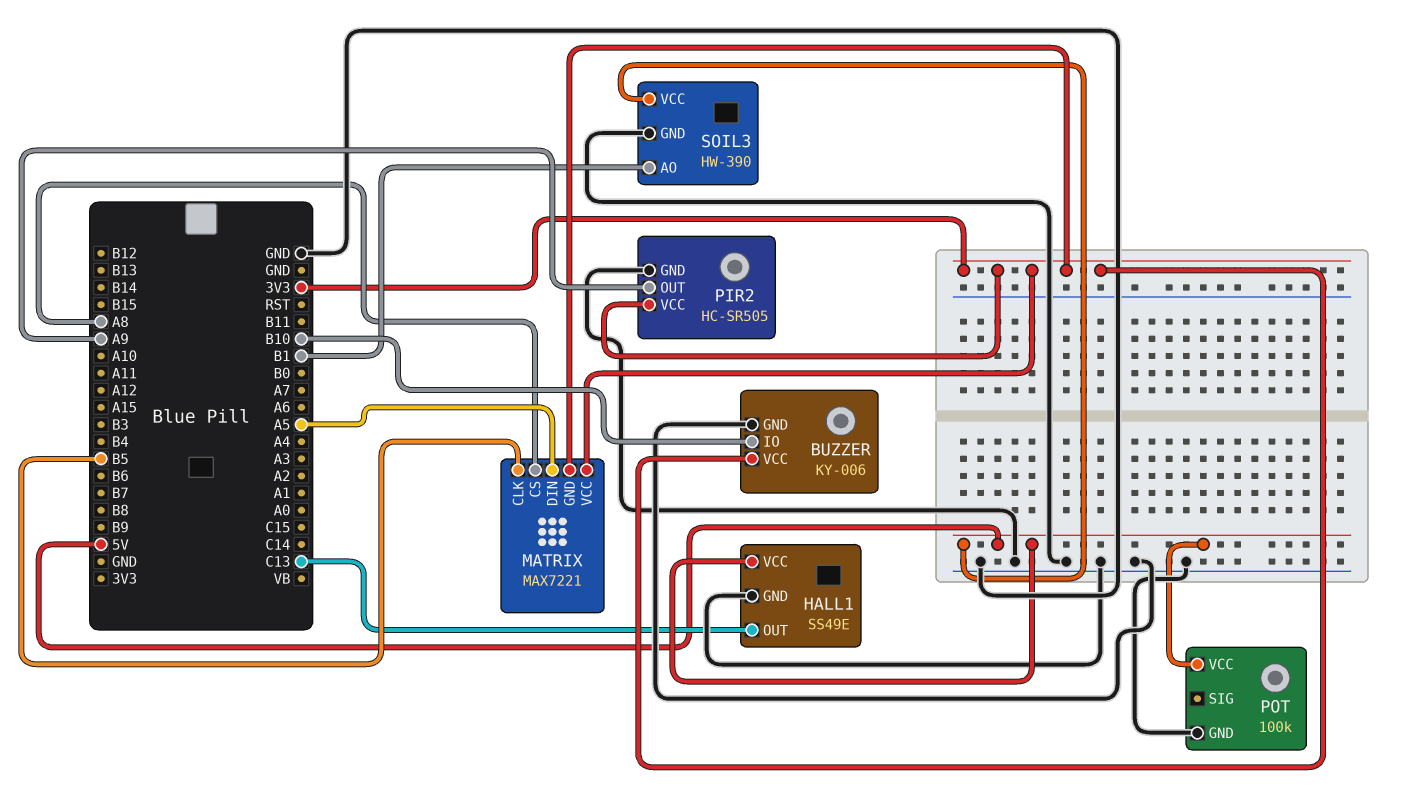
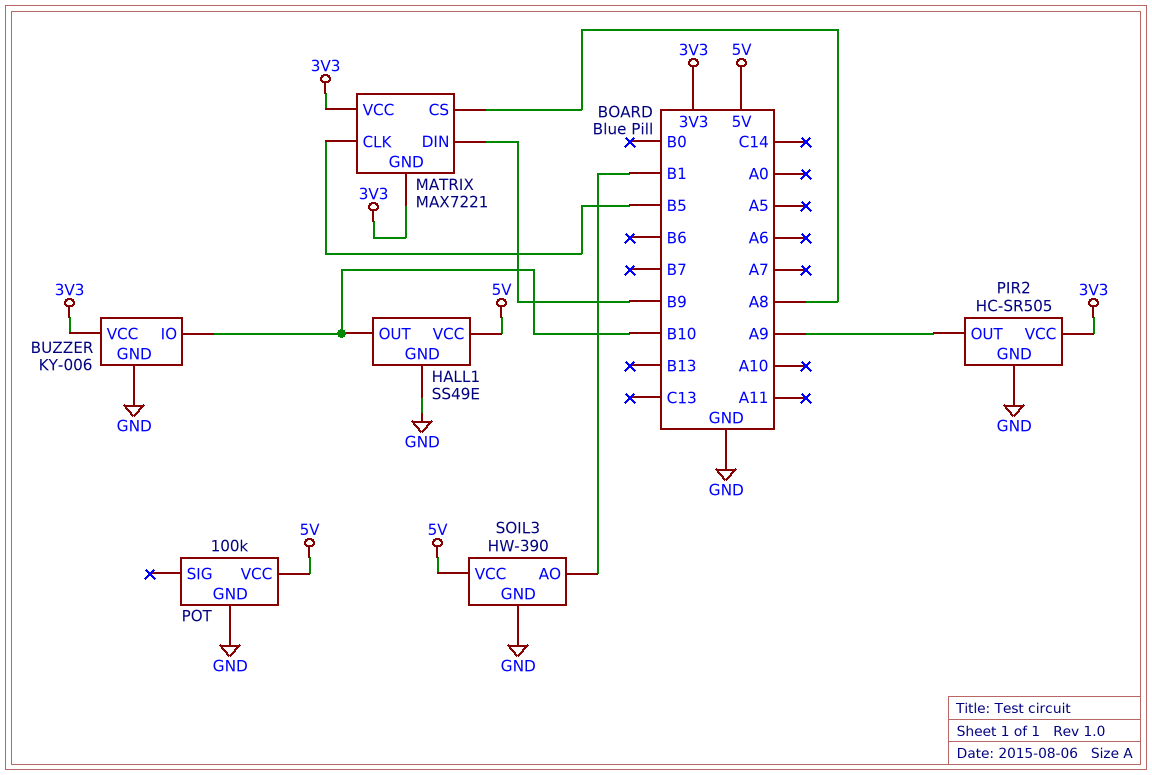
HALL1 pin OUT: C13 -> B10
MATRIX pin DIN: A5 -> B9

